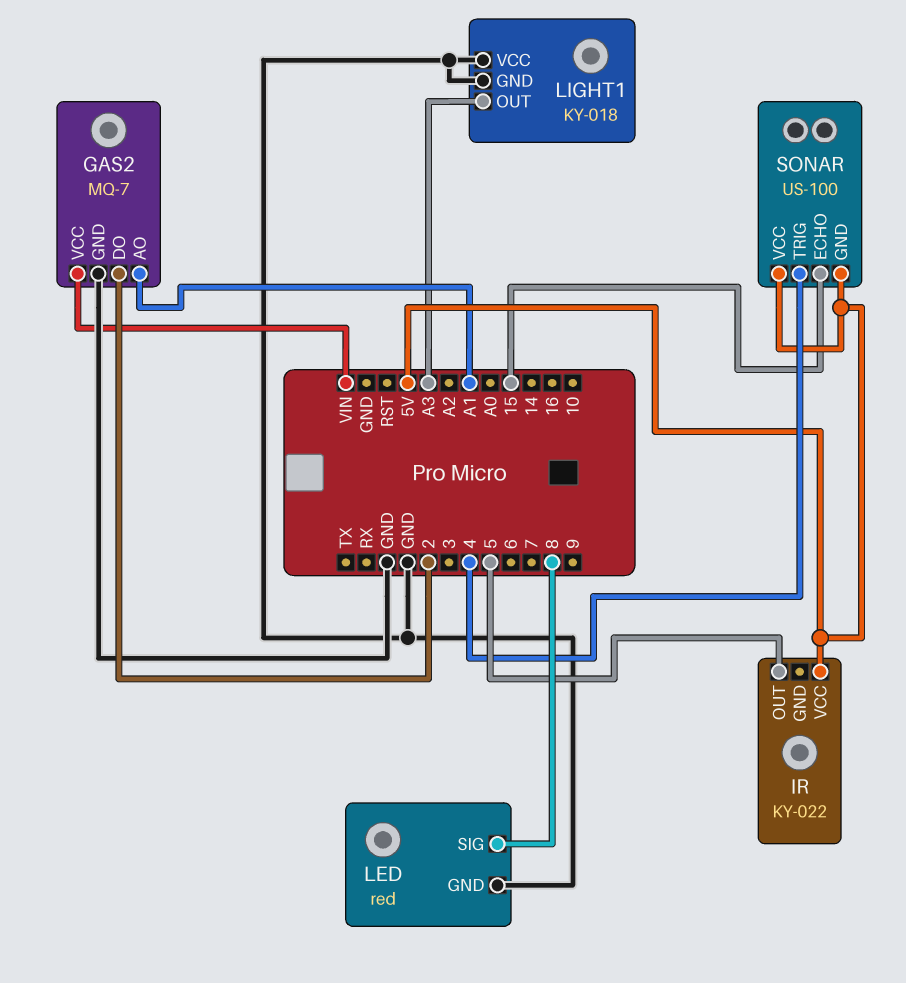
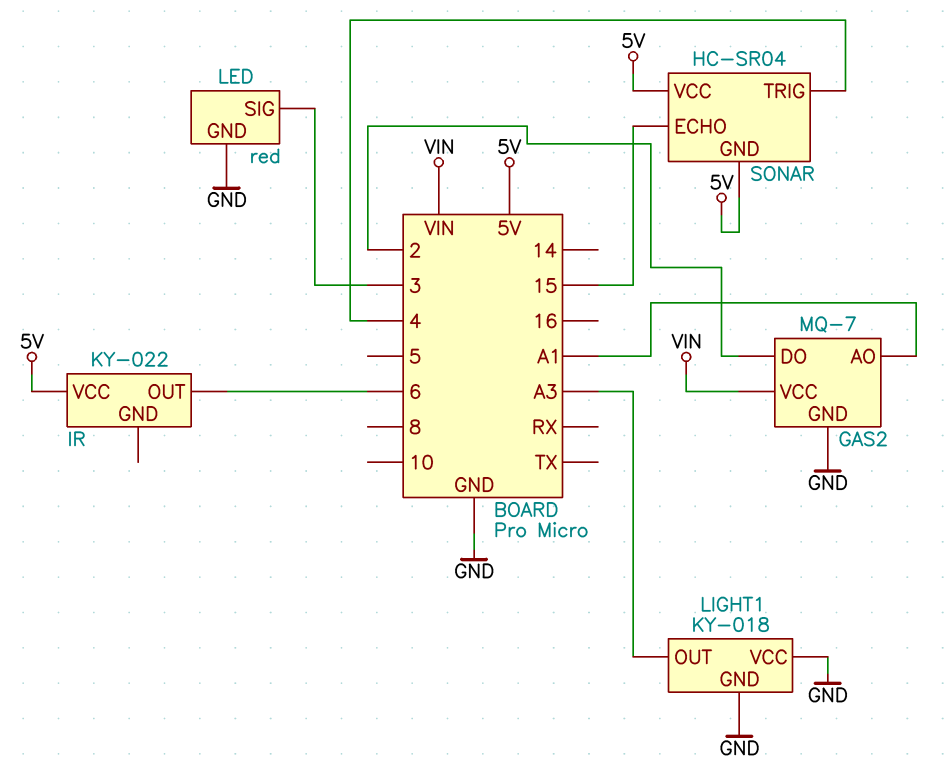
IR pin OUT: 5 -> 6
LED pin SIG: 8 -> 3
SONAR: US-100 -> HC-SR04

